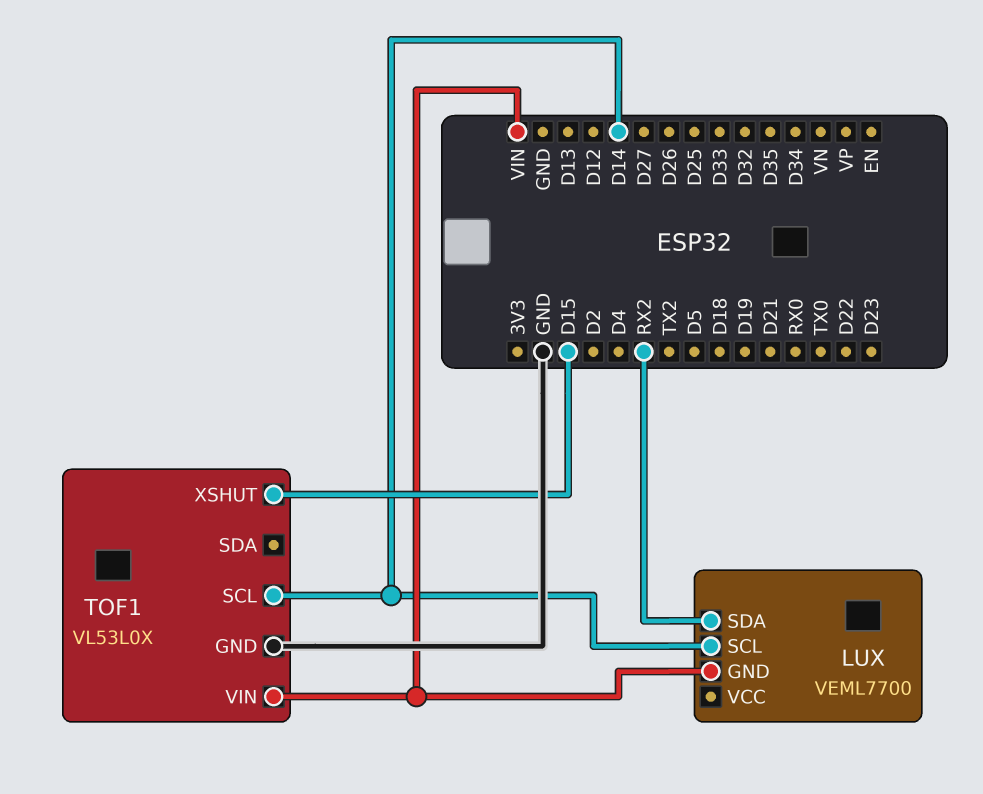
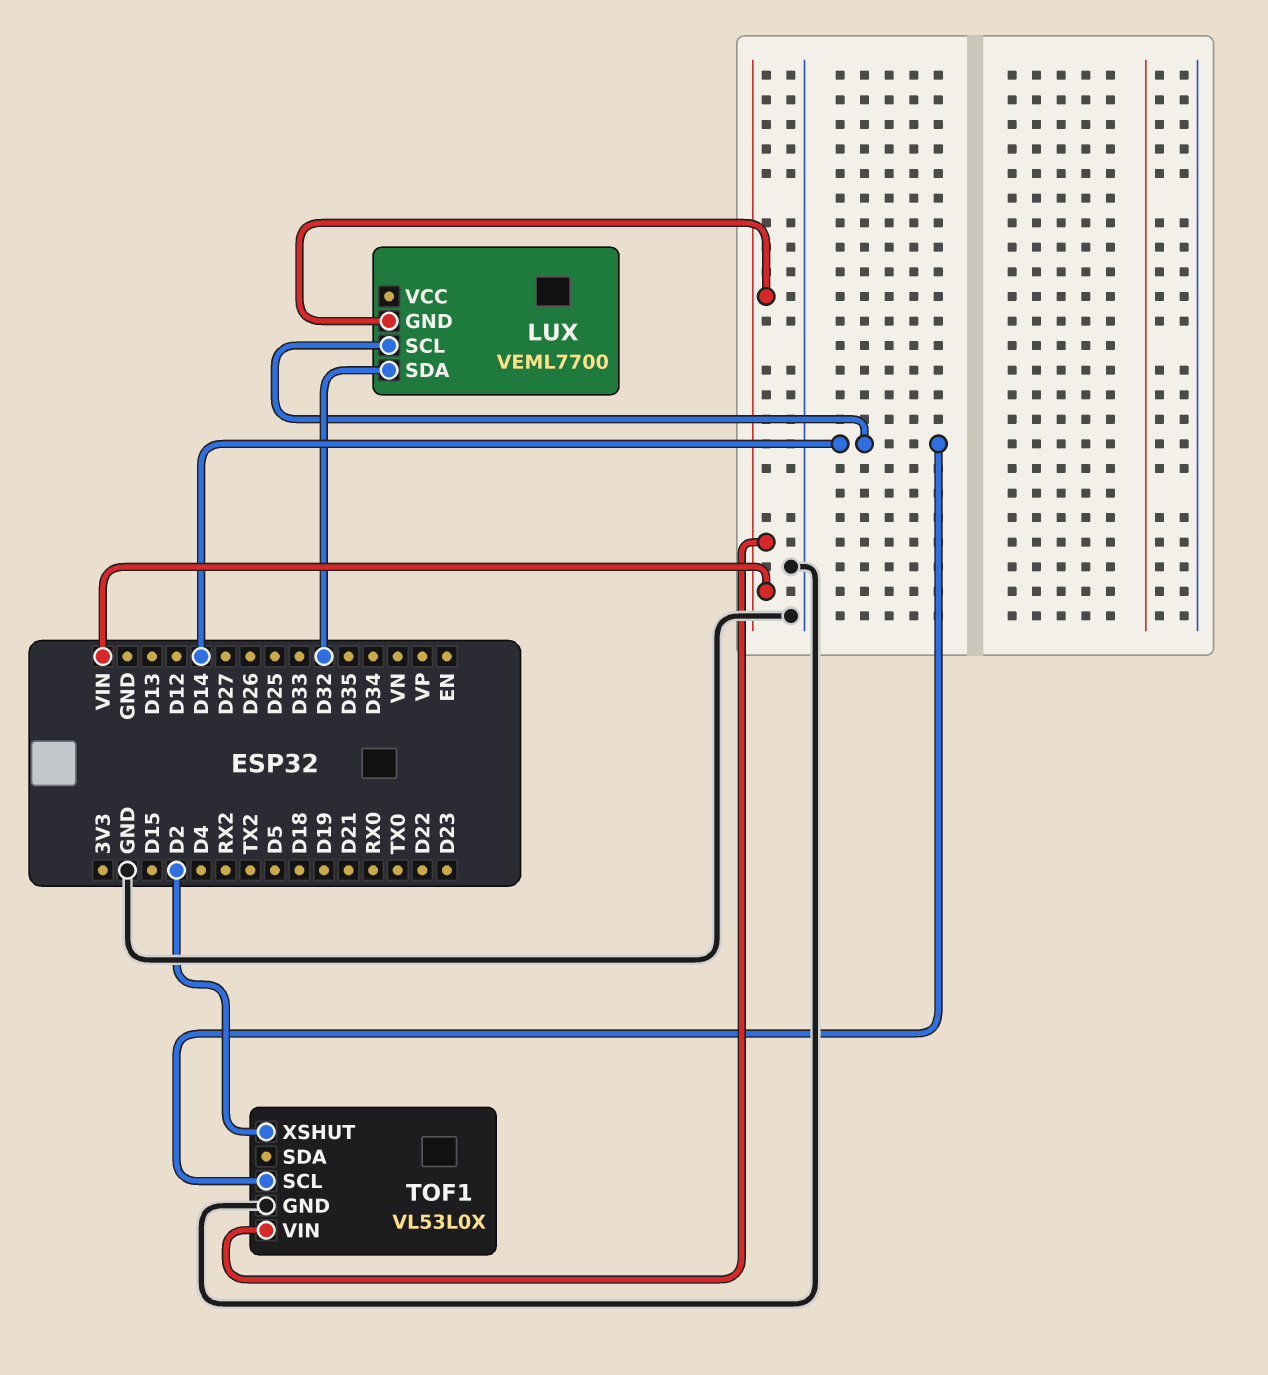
LUX pin SDA: RX2 -> D32
TOF1 pin XSHUT: D15 -> D2

